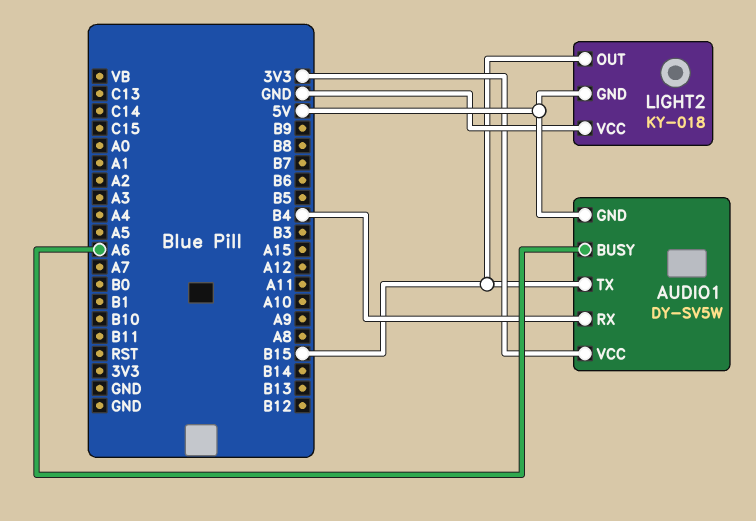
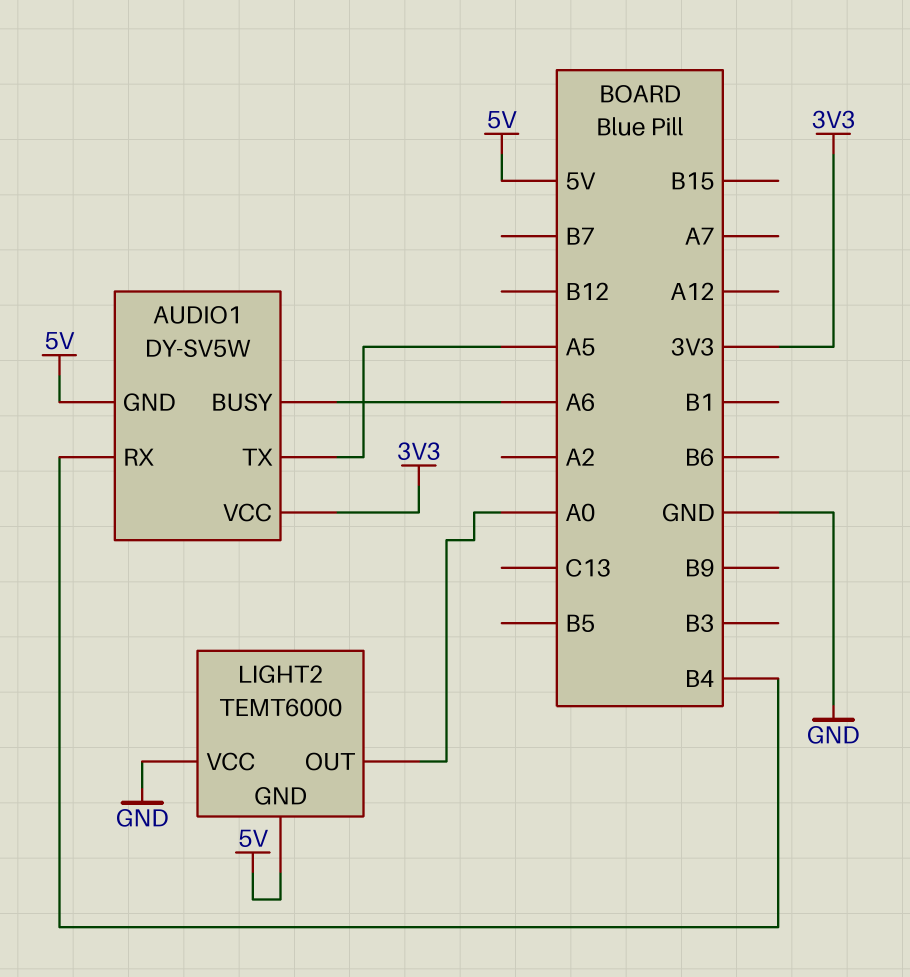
AUDIO1 pin TX: B15 -> A5
LIGHT2: KY-018 -> TEMT6000
LIGHT2 pin OUT: B15 -> A0

